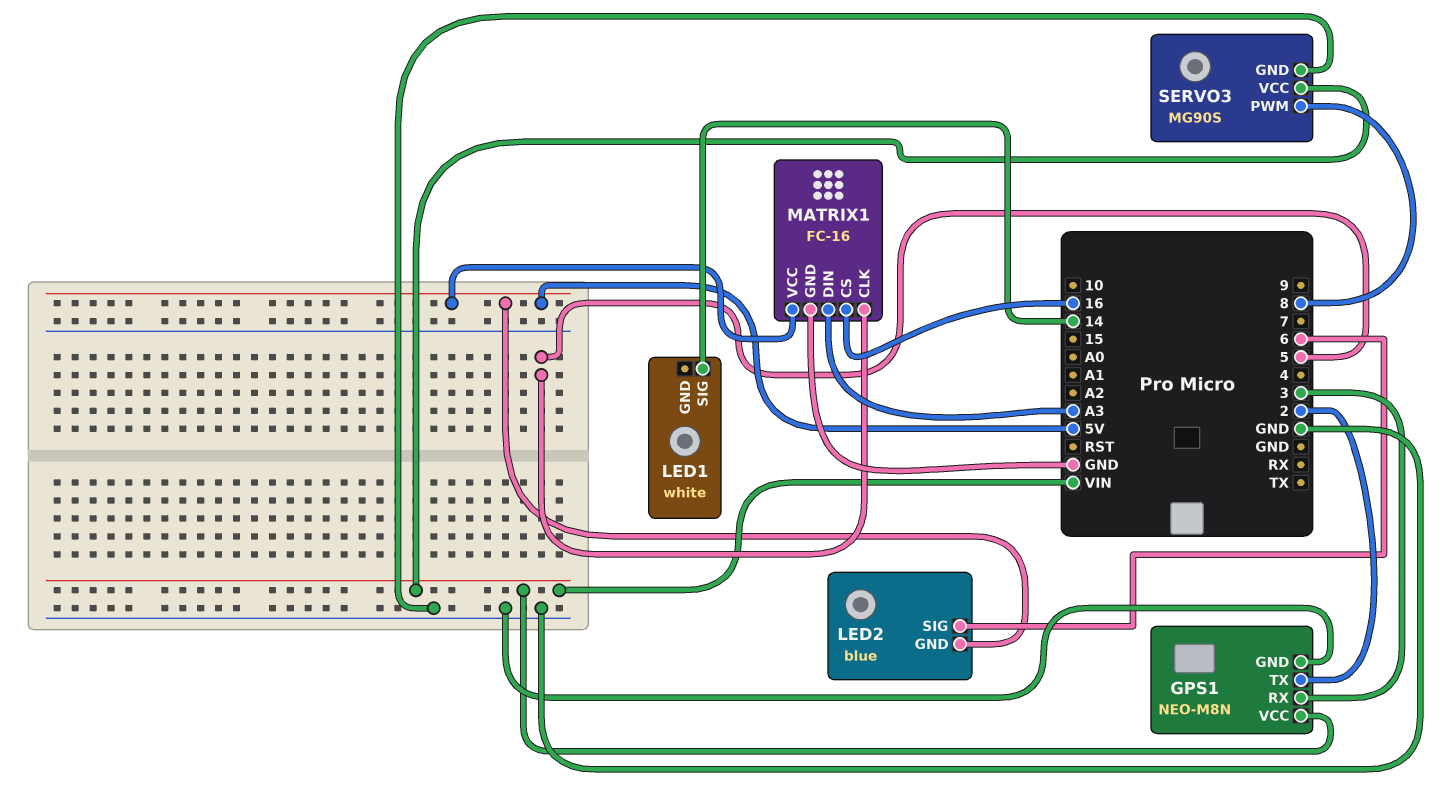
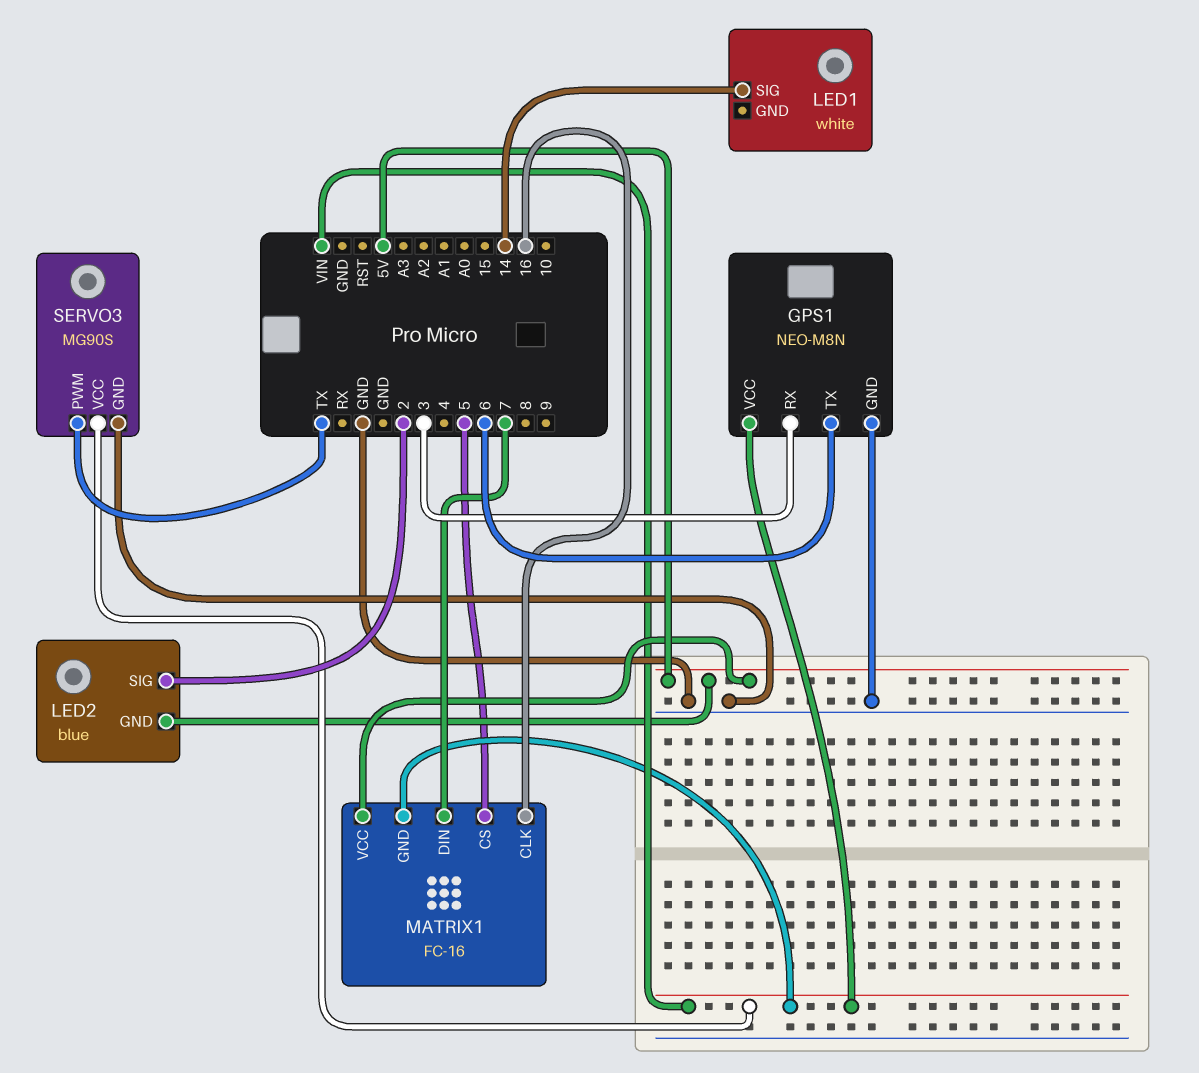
GPS1 pin TX: 2 -> 6
LED2 pin SIG: 6 -> 2
MATRIX1 pin CLK: 5 -> 16
MATRIX1 pin CS: 16 -> 5
MATRIX1 pin DIN: A3 -> 7
MATRIX1 pin GND: GND -> VIN
SERVO3 pin PWM: 8 -> TX

